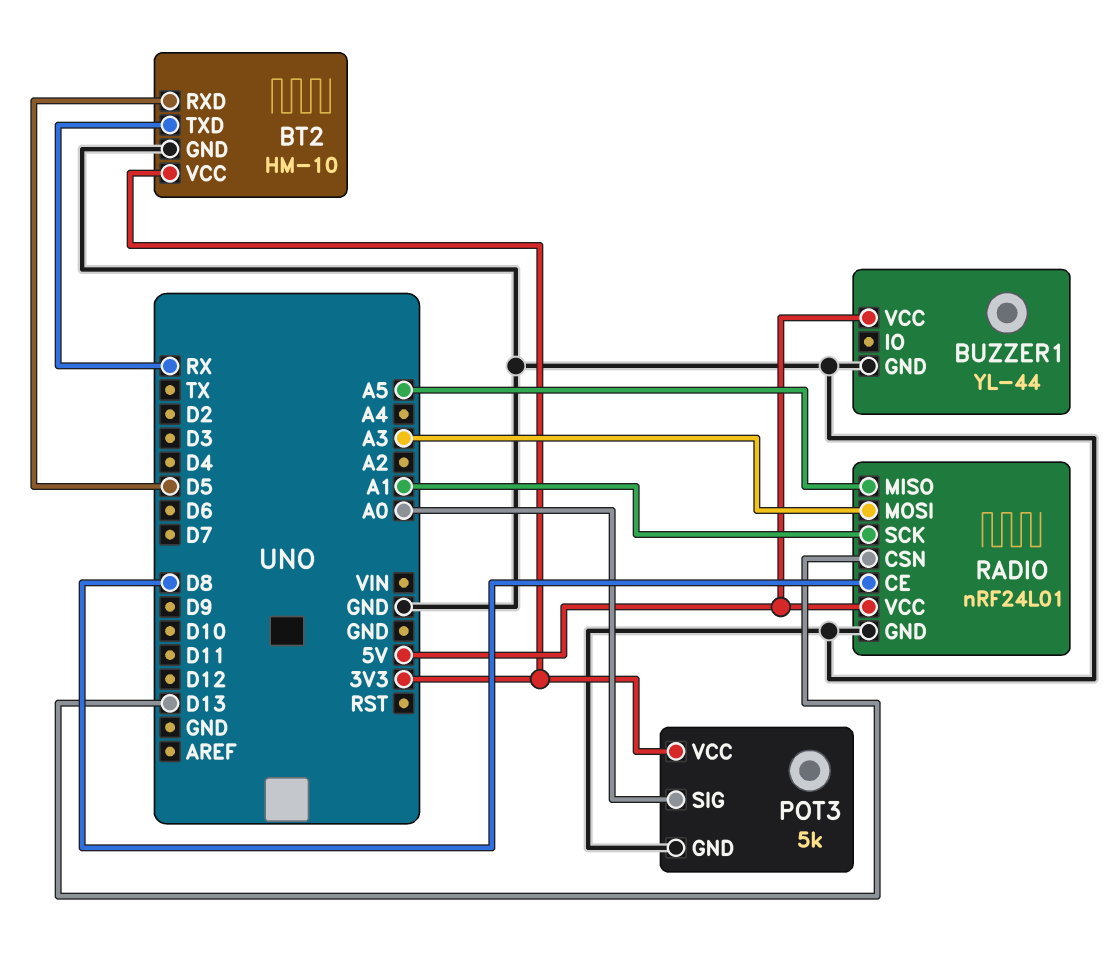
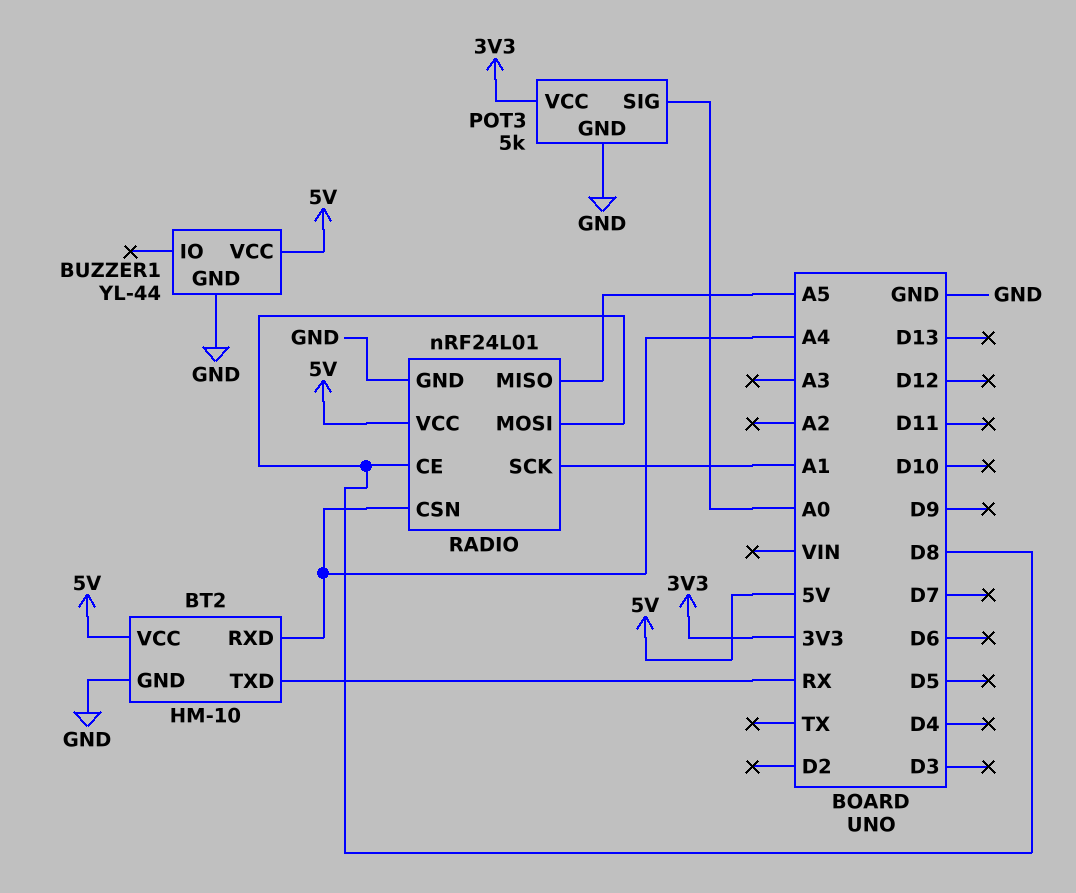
BT2 pin RXD: D5 -> A4
BT2 pin VCC: 3V3 -> 5V
RADIO pin CSN: D13 -> A4
RADIO pin MOSI: A3 -> D8

